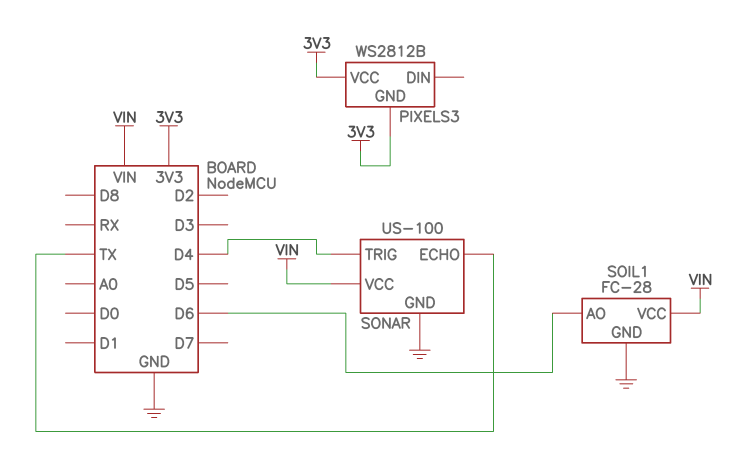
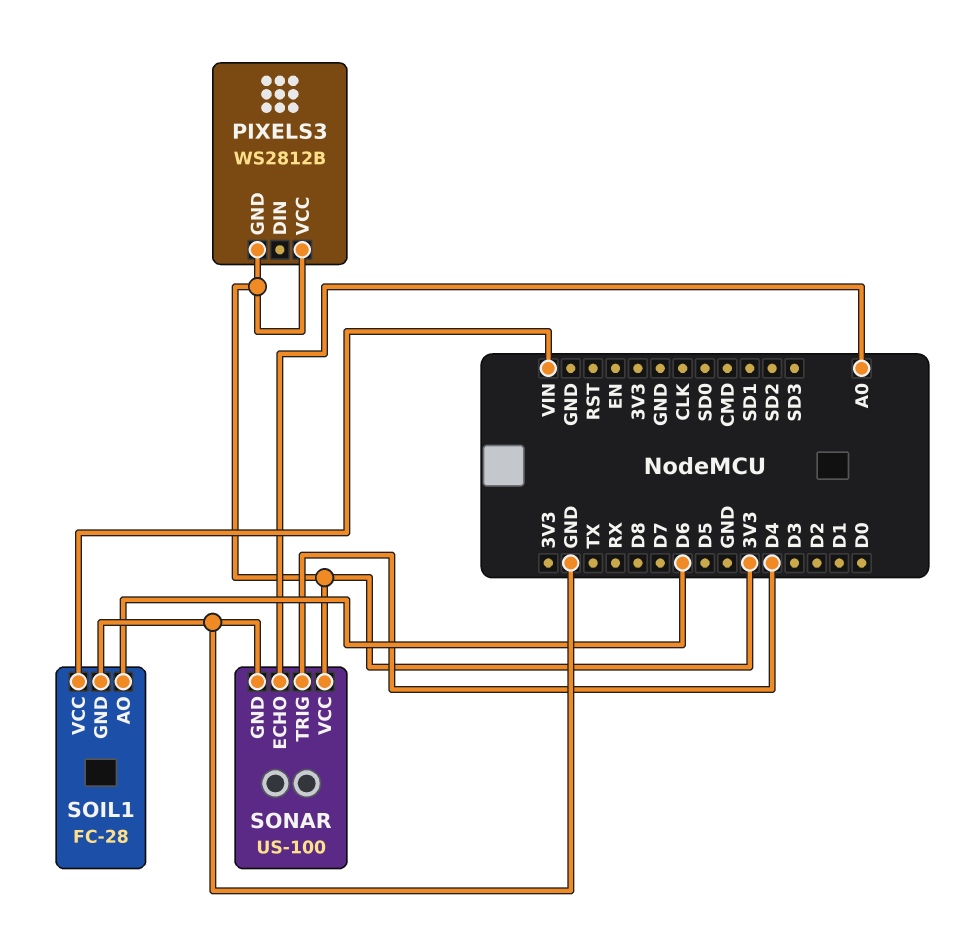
SONAR pin ECHO: TX -> A0
SONAR pin VCC: VIN -> 3V3

